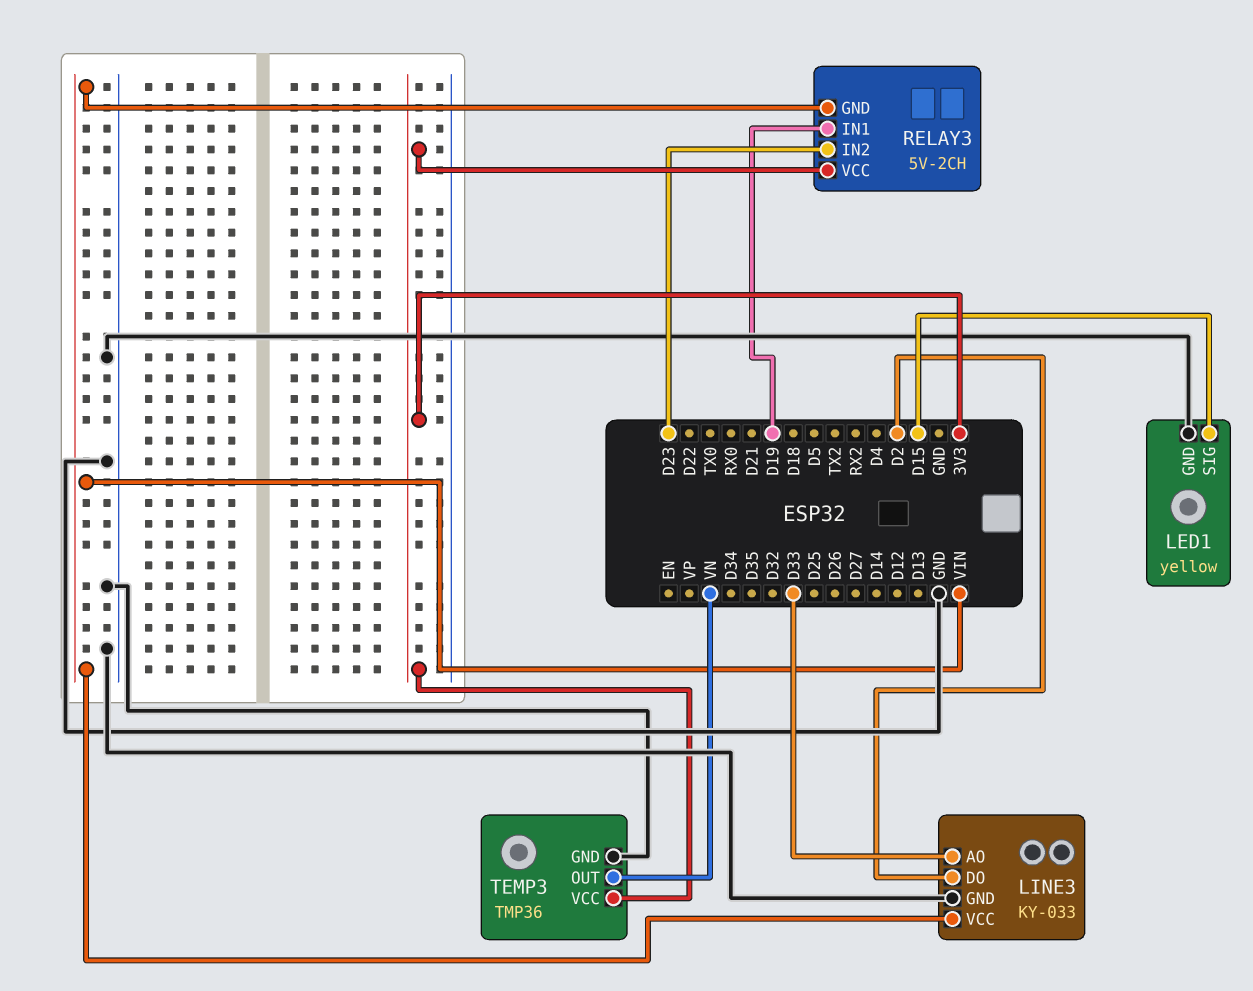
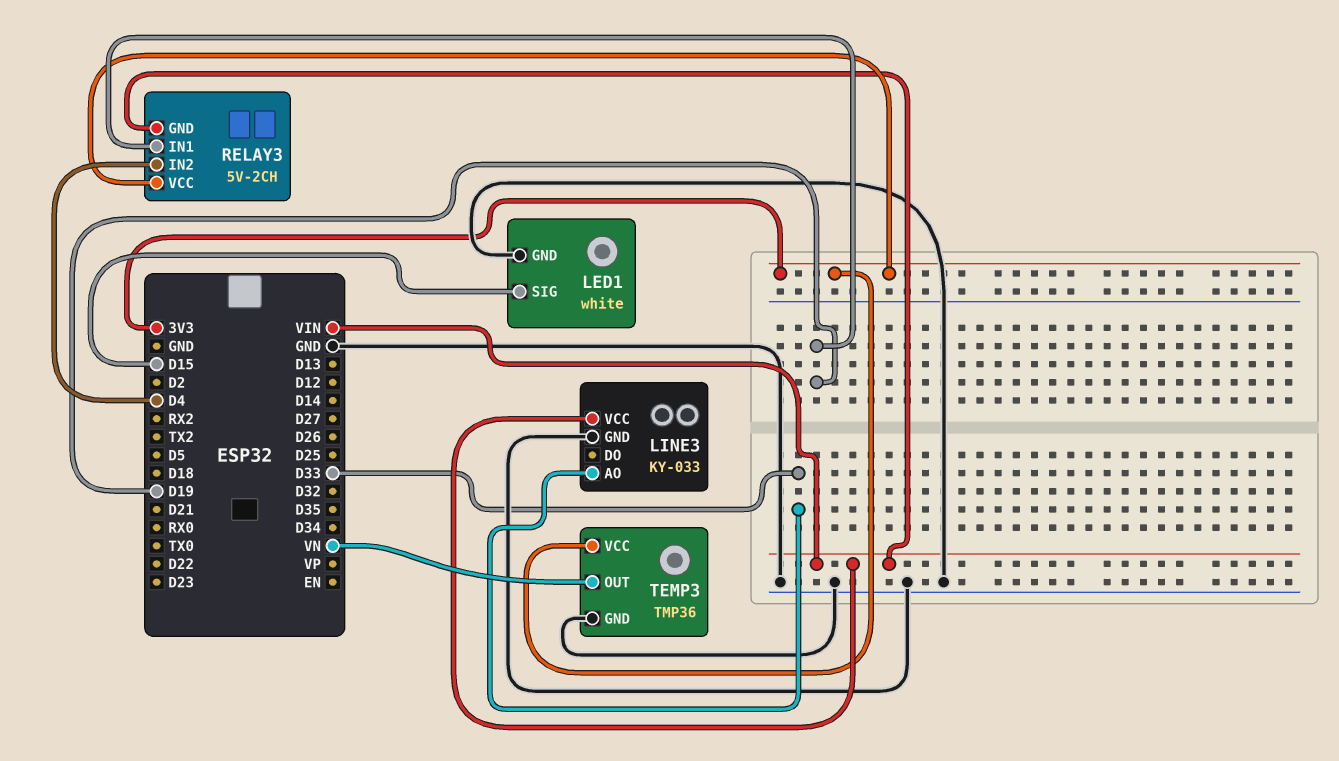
LED1: yellow -> white
LINE3 pin DO: D2 -> none
RELAY3 pin IN2: D23 -> D4

